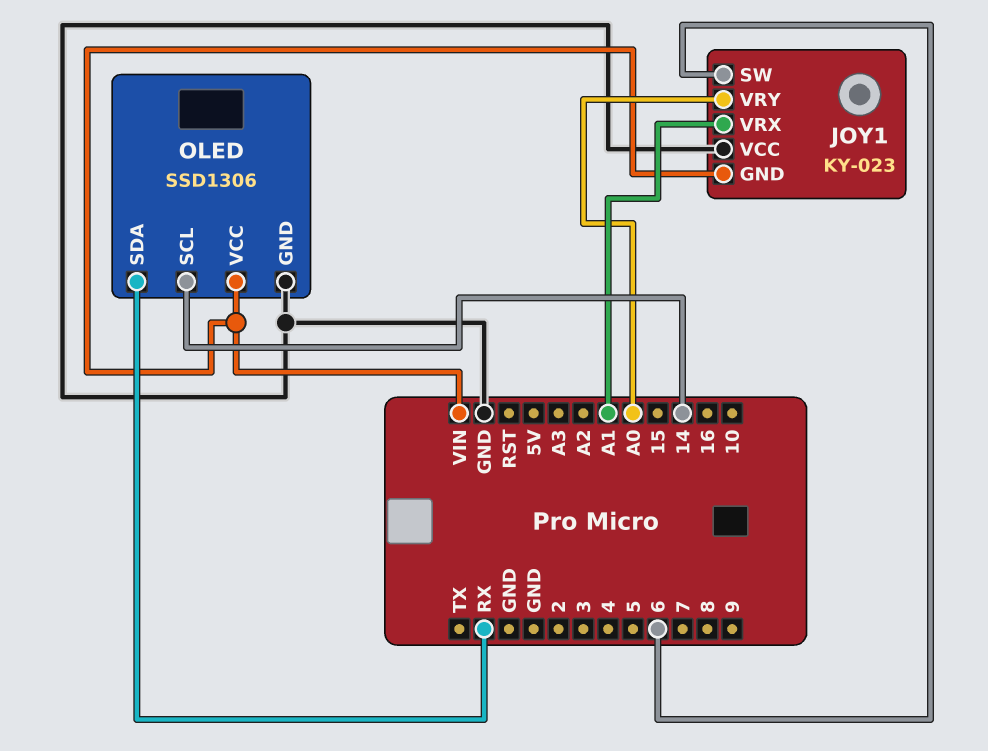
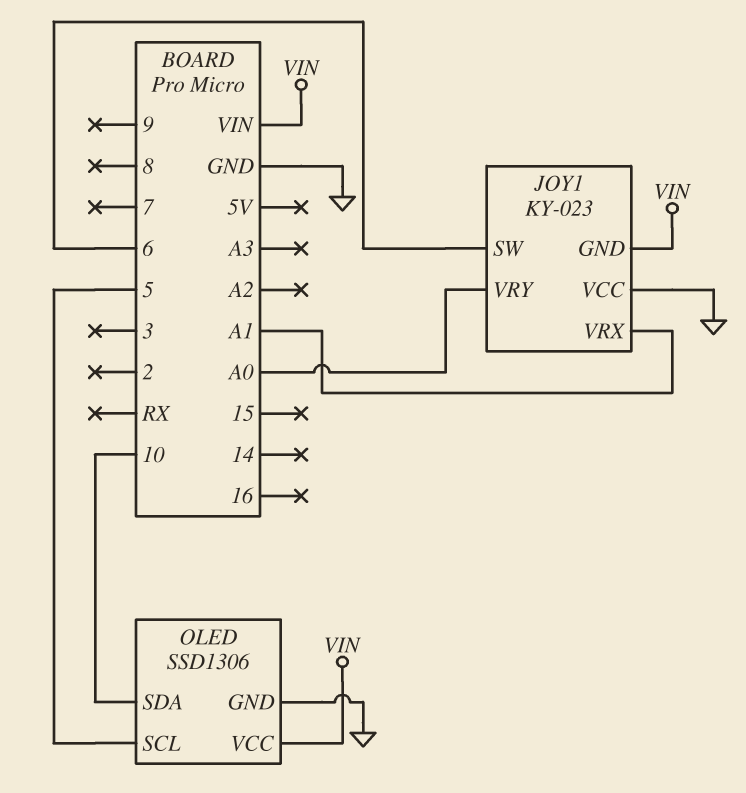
OLED pin SCL: 14 -> 5
OLED pin SDA: RX -> 10

